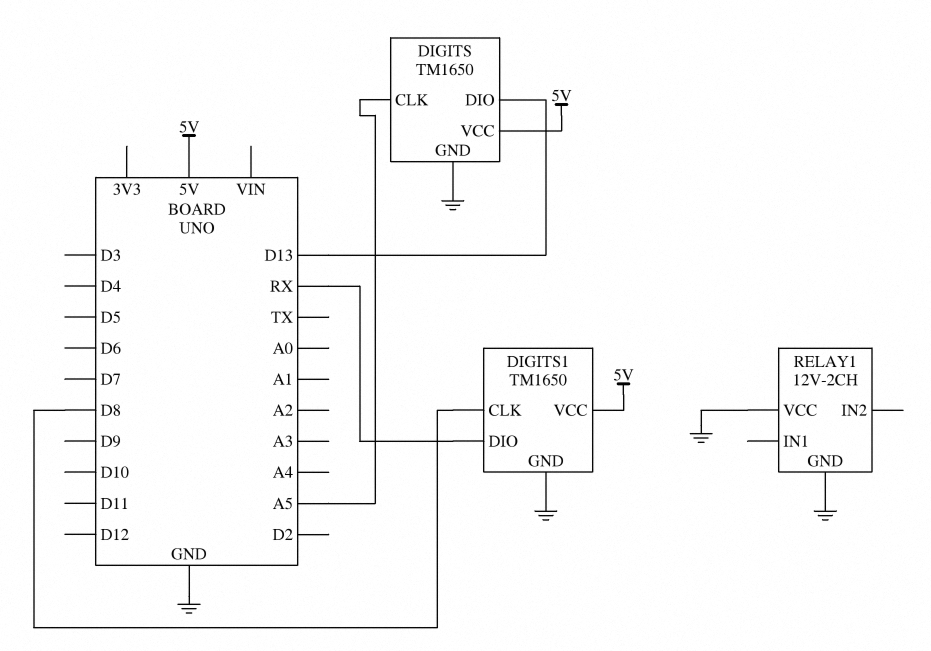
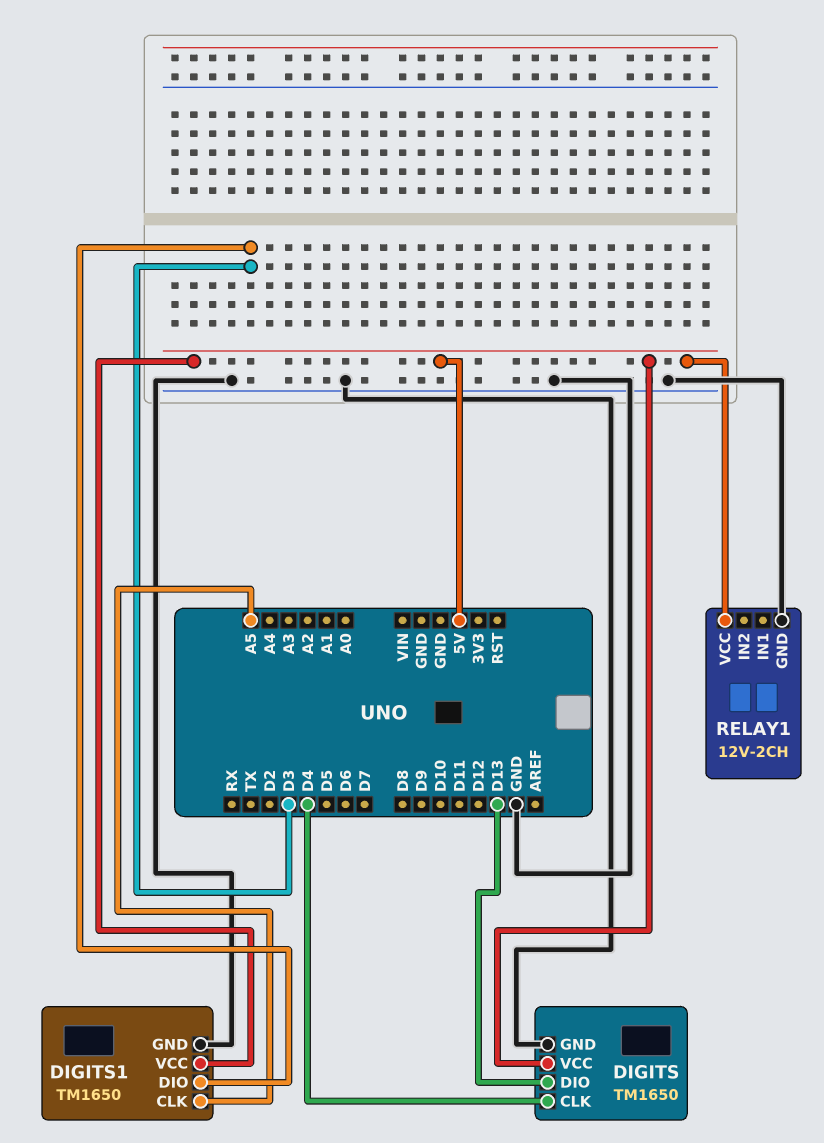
DIGITS pin CLK: A5 -> D4
DIGITS1 pin CLK: D8 -> A5
DIGITS1 pin DIO: RX -> D3
RELAY1 pin VCC: GND -> 5V

